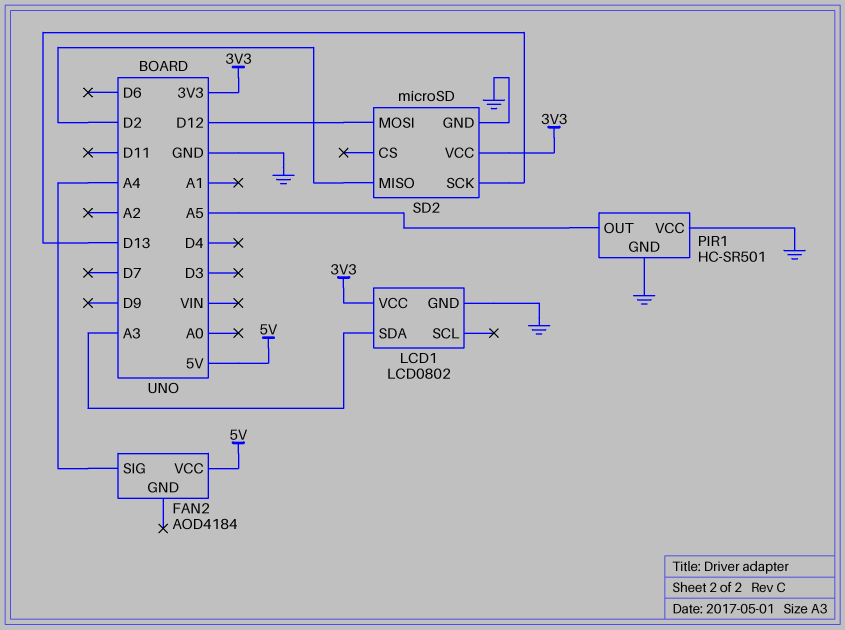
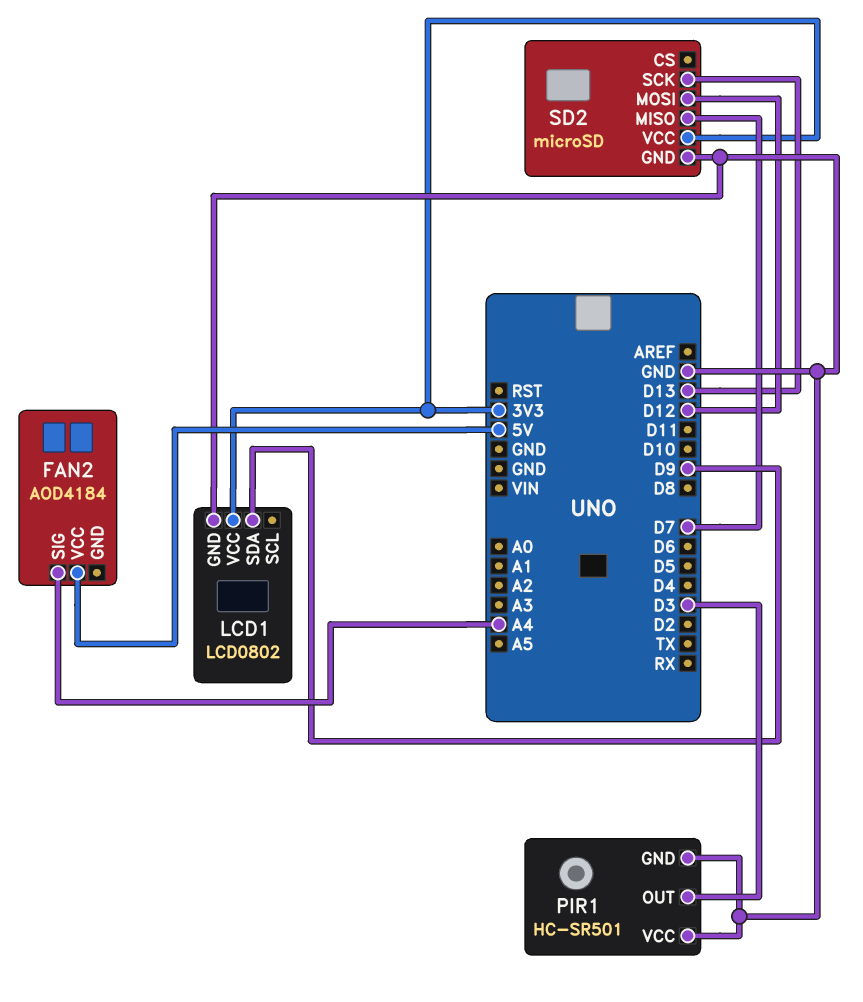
LCD1 pin SDA: A3 -> D9
PIR1 pin OUT: A5 -> D3
SD2 pin MISO: D2 -> D7

